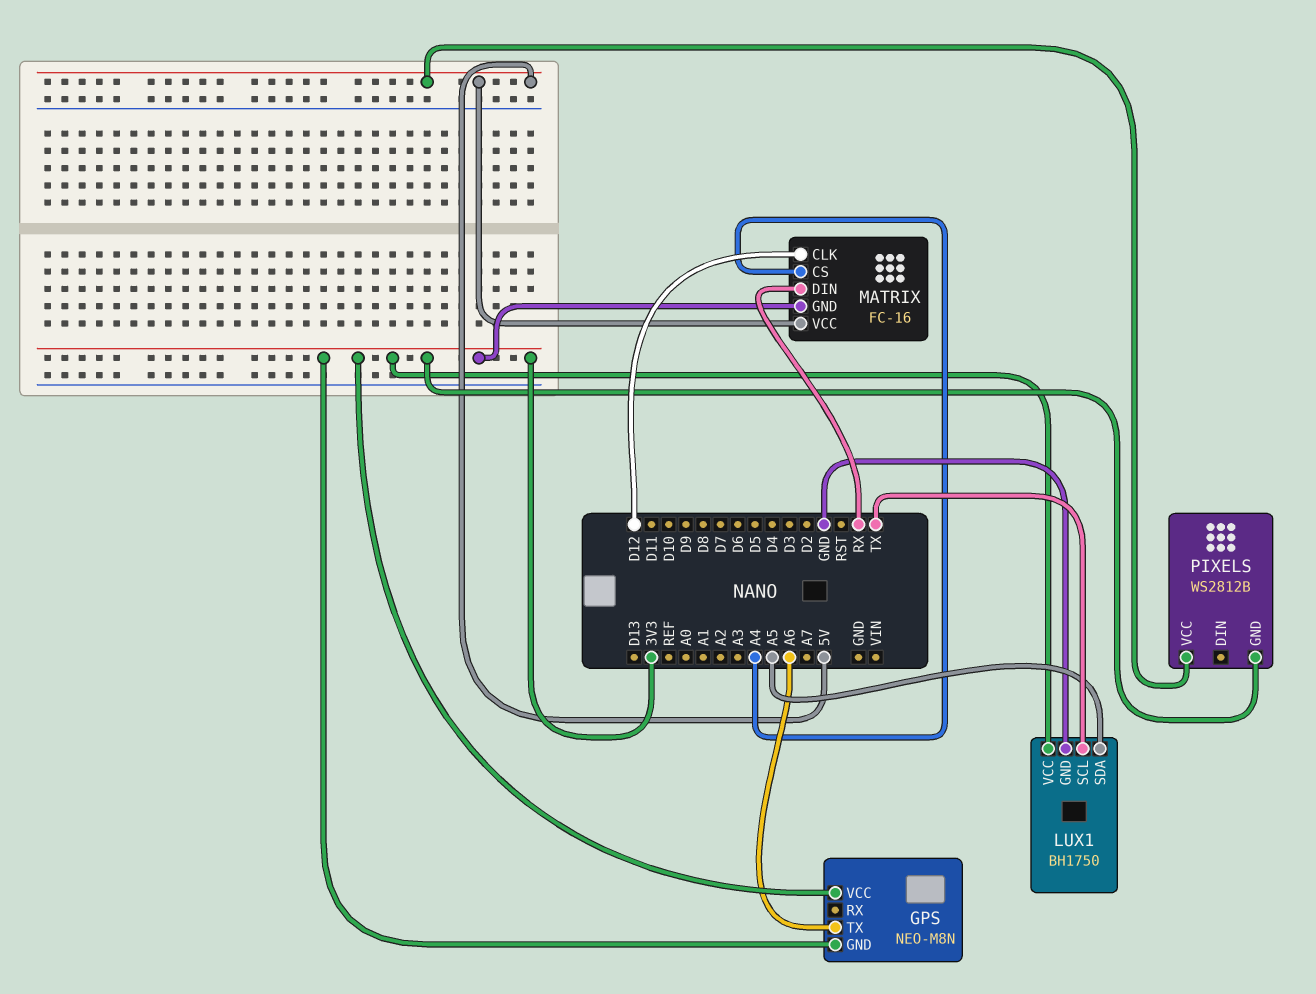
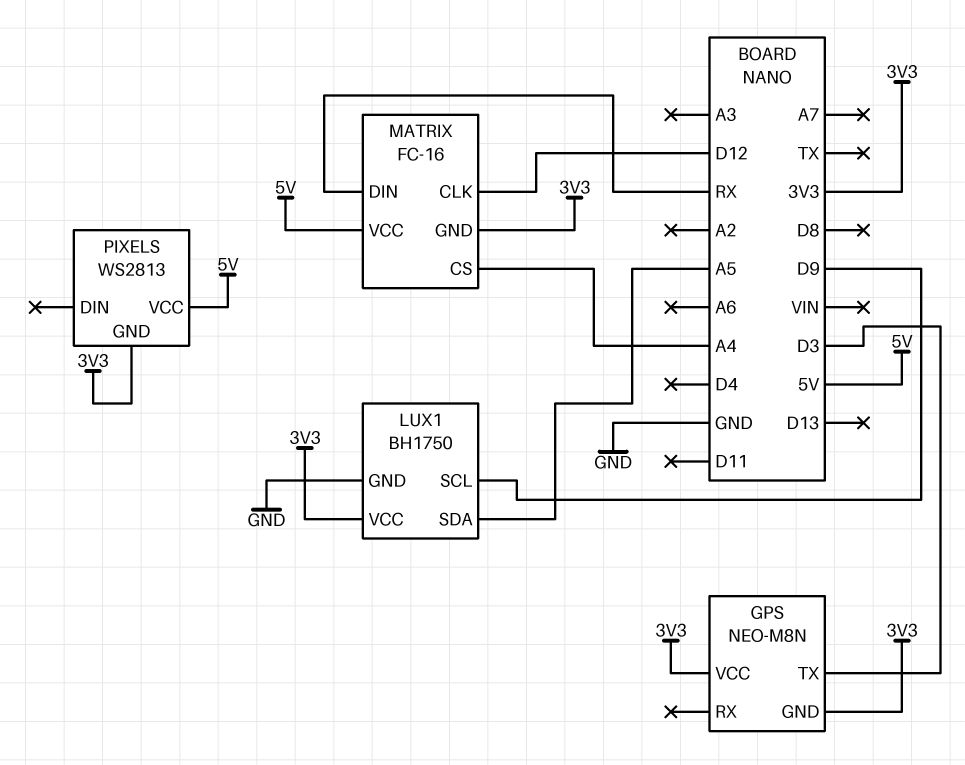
GPS pin TX: A6 -> D3
LUX1 pin SCL: TX -> D9
PIXELS: WS2812B -> WS2813

